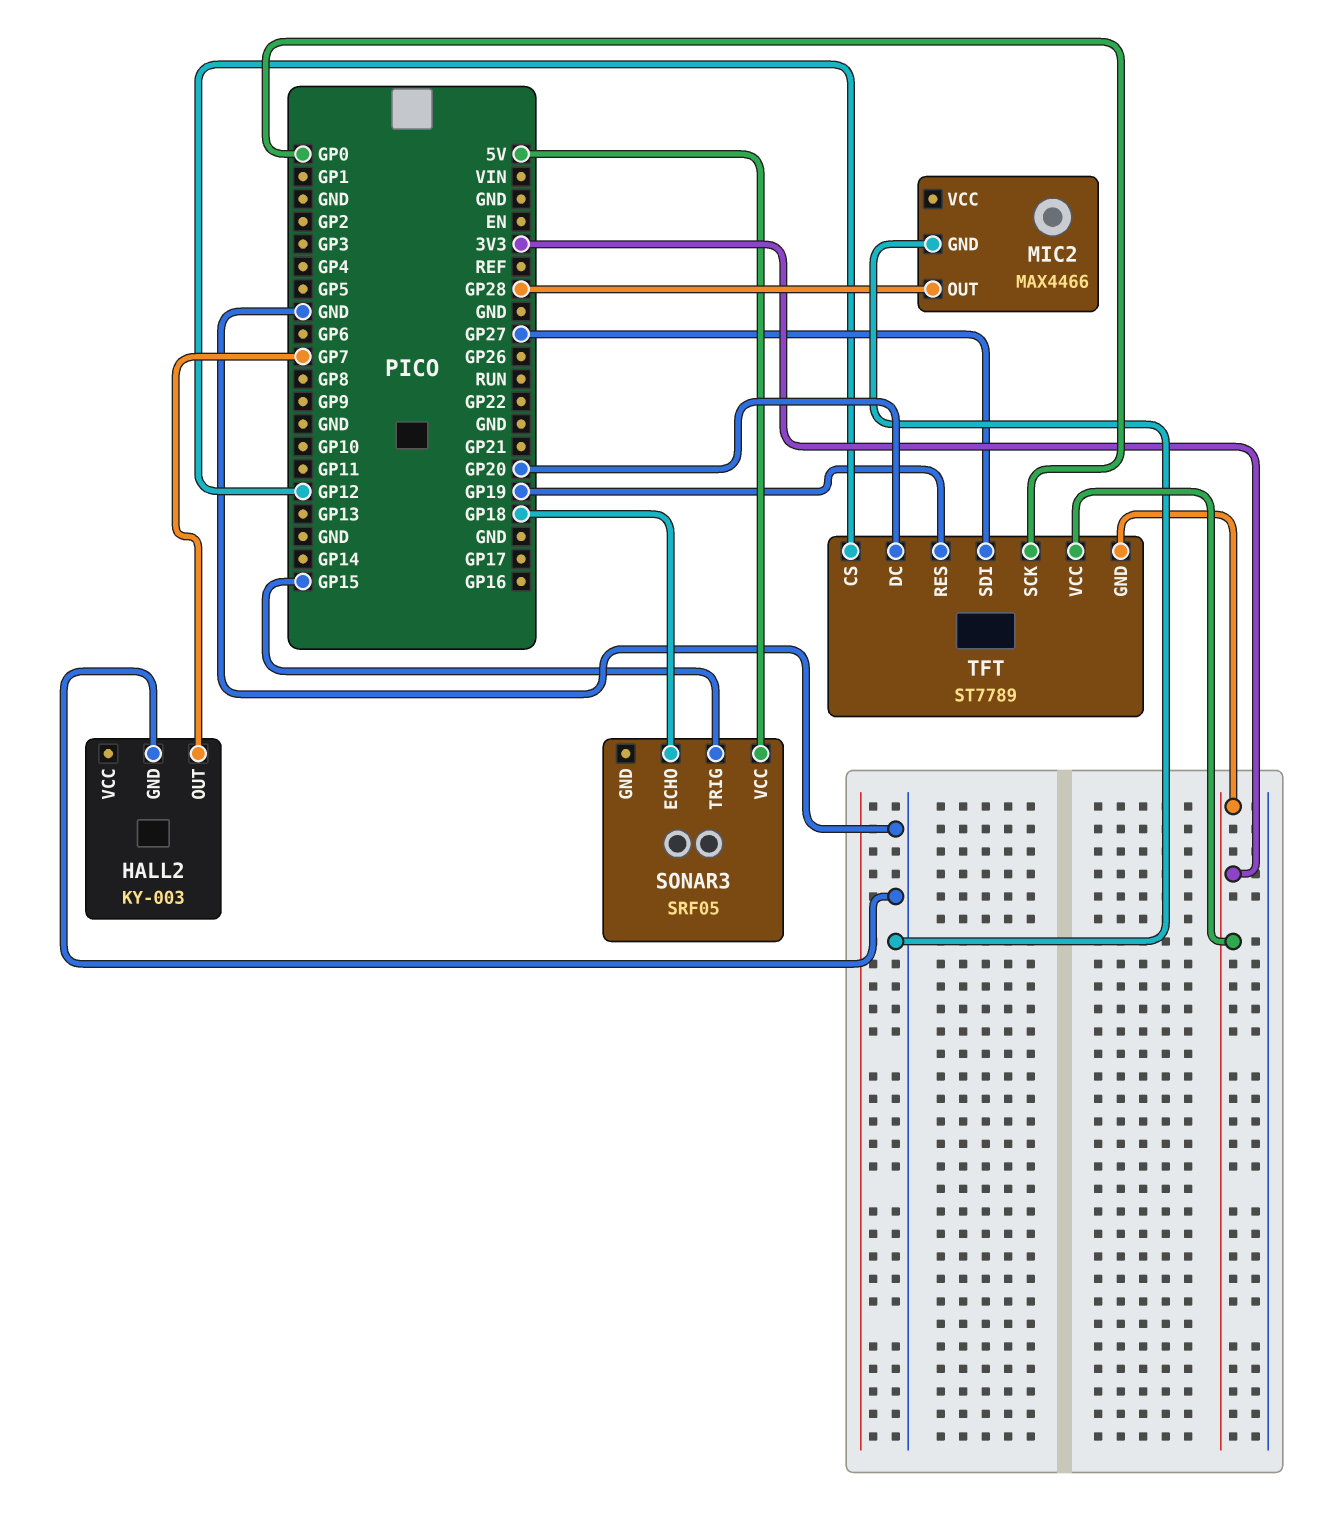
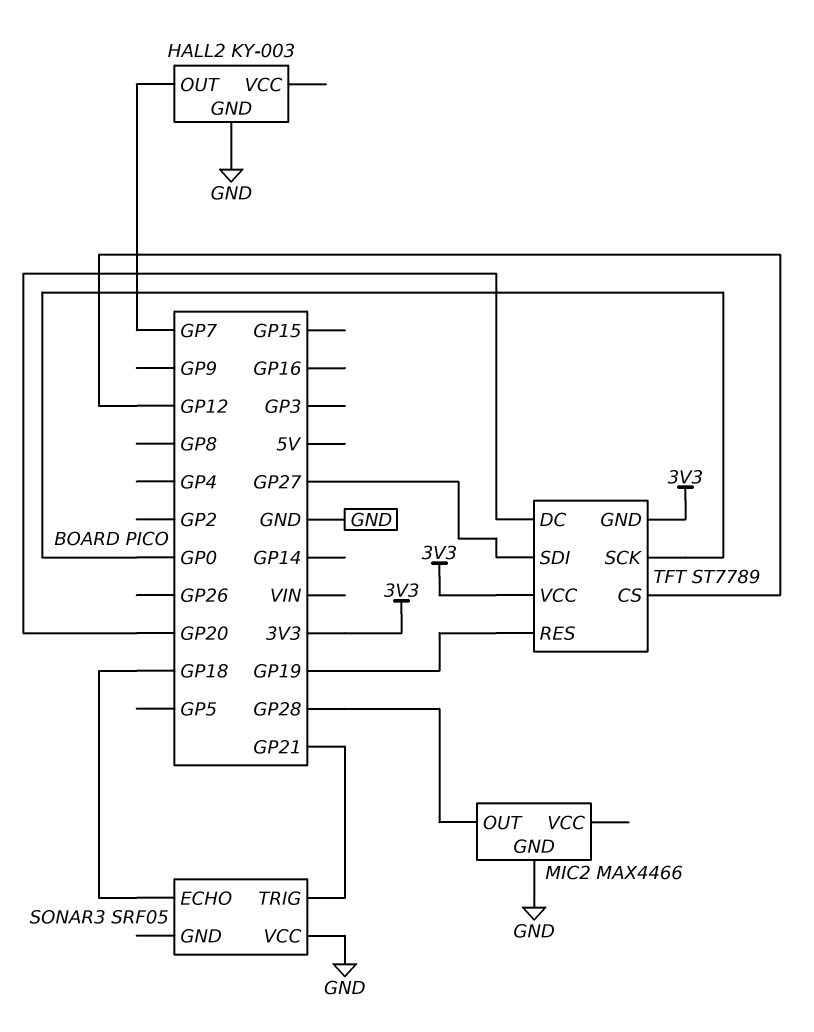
SONAR3 pin TRIG: GP15 -> GP21
SONAR3 pin VCC: 5V -> GND

